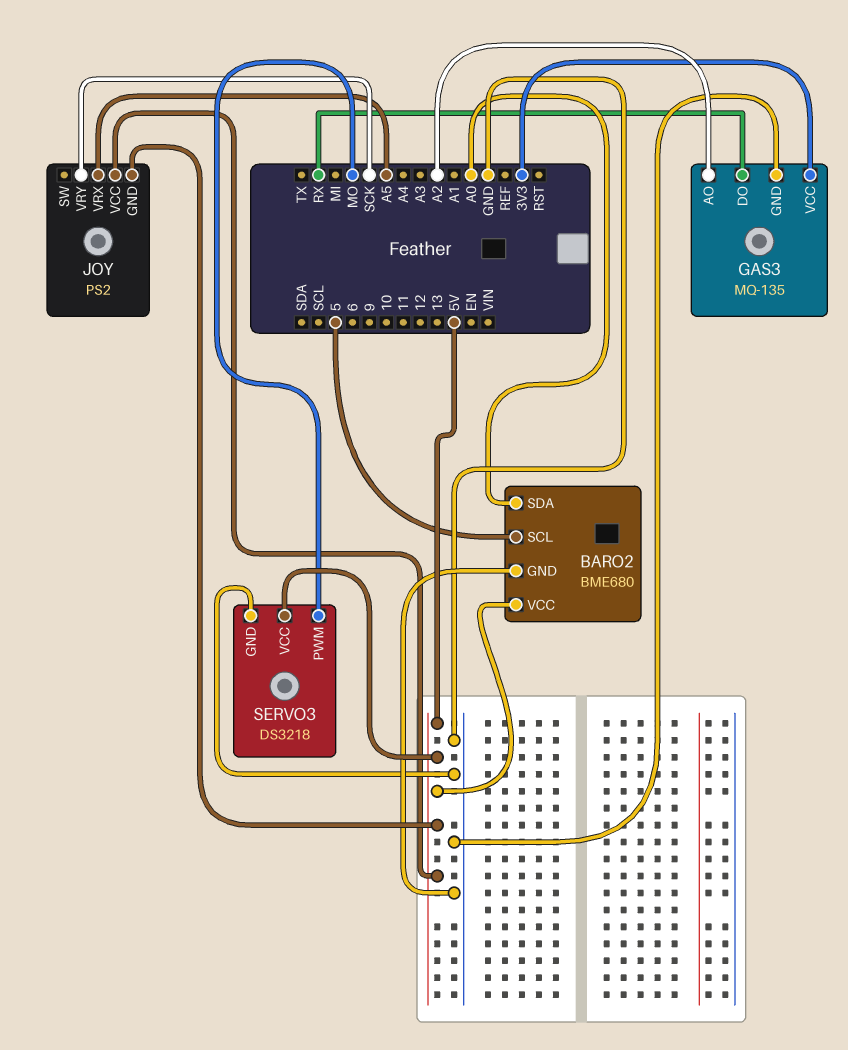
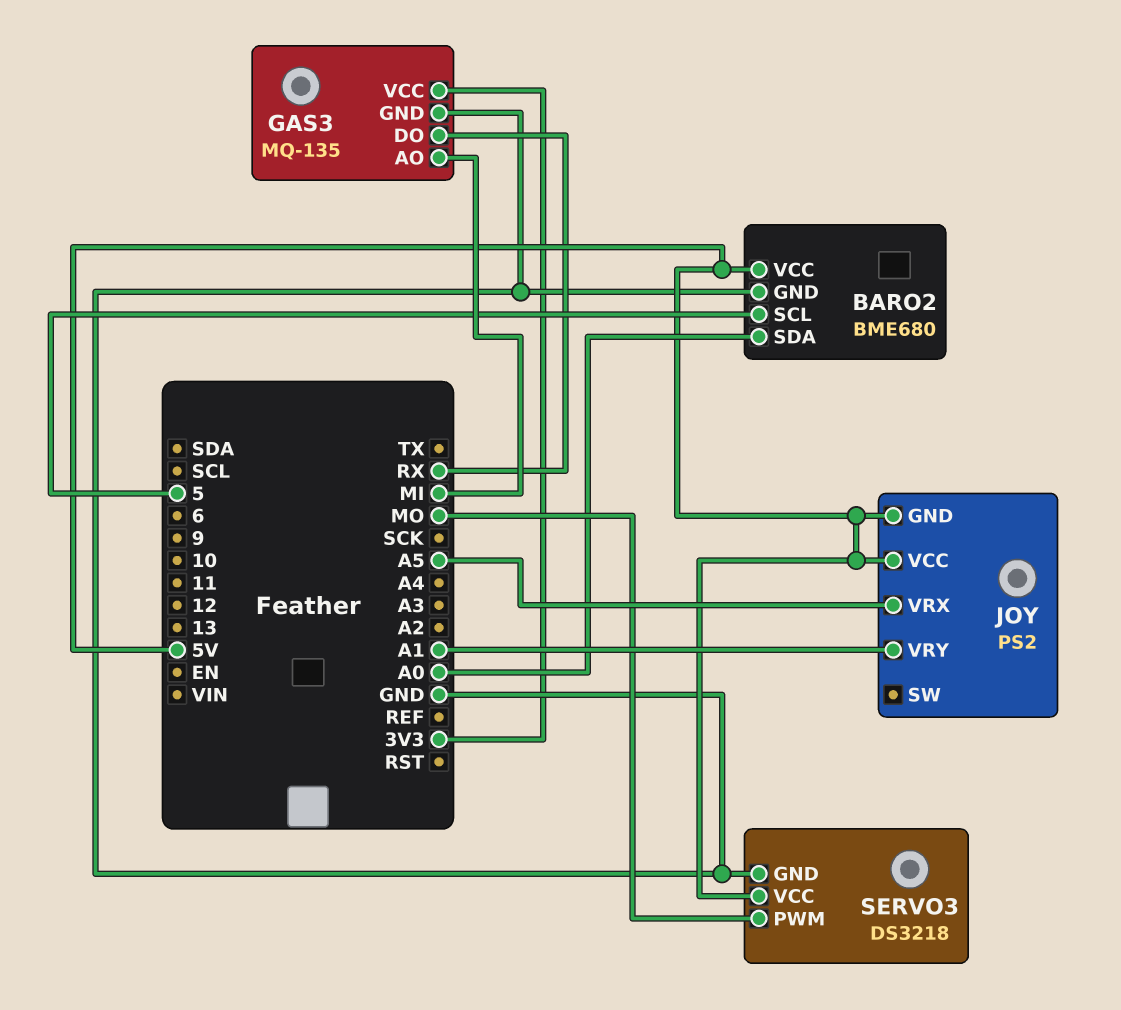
GAS3 pin AO: A2 -> MI
JOY pin VRY: SCK -> A1

